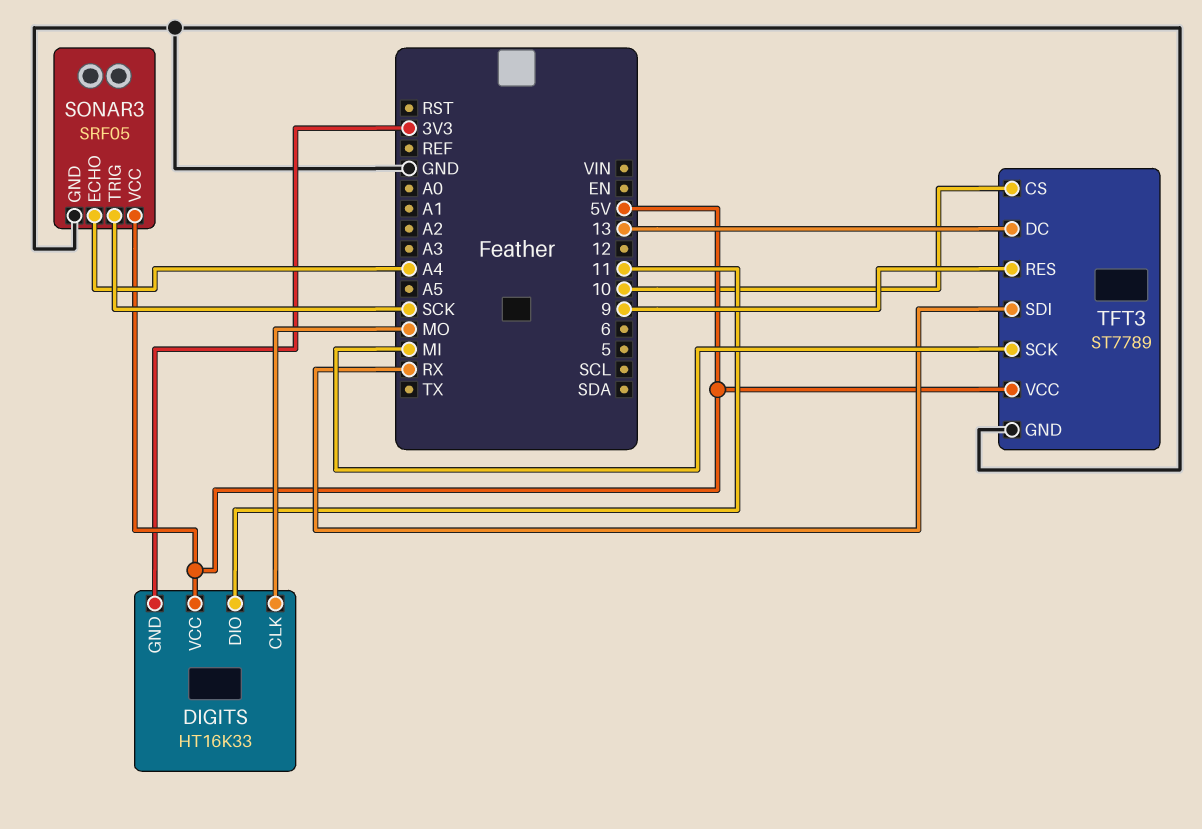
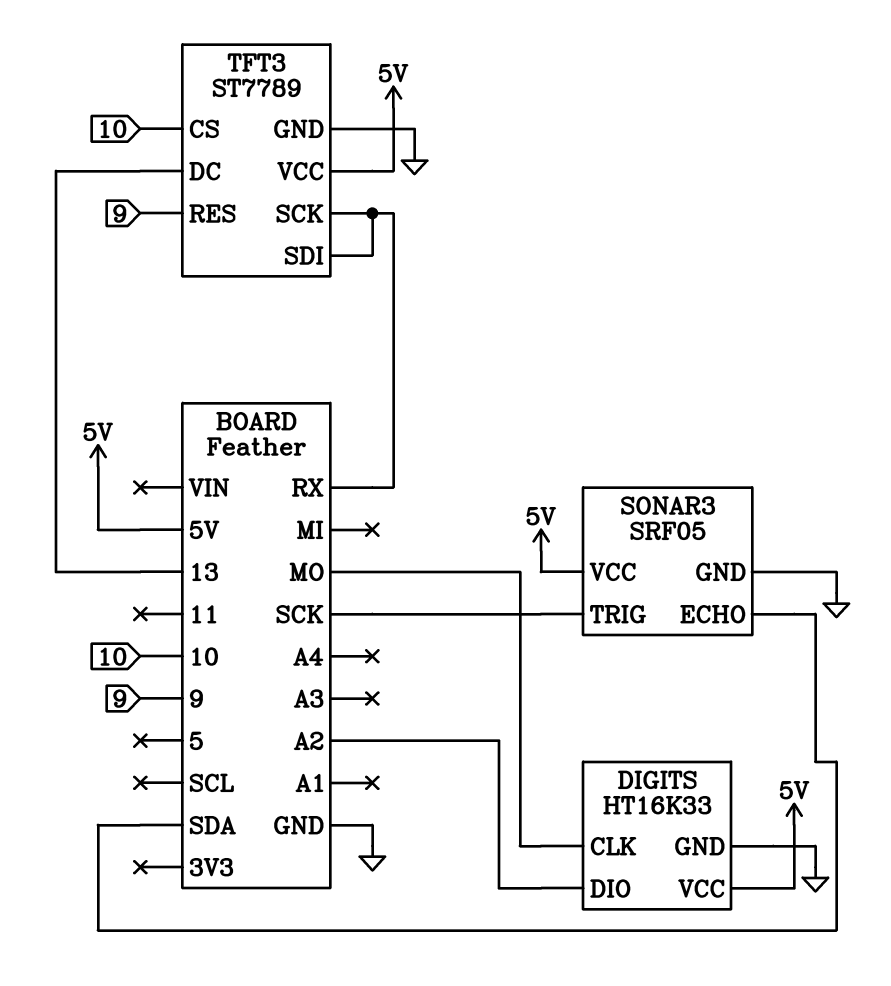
DIGITS pin DIO: 11 -> A2
DIGITS pin GND: 3V3 -> GND
SONAR3 pin ECHO: A4 -> SDA
TFT3 pin SCK: MI -> RX

